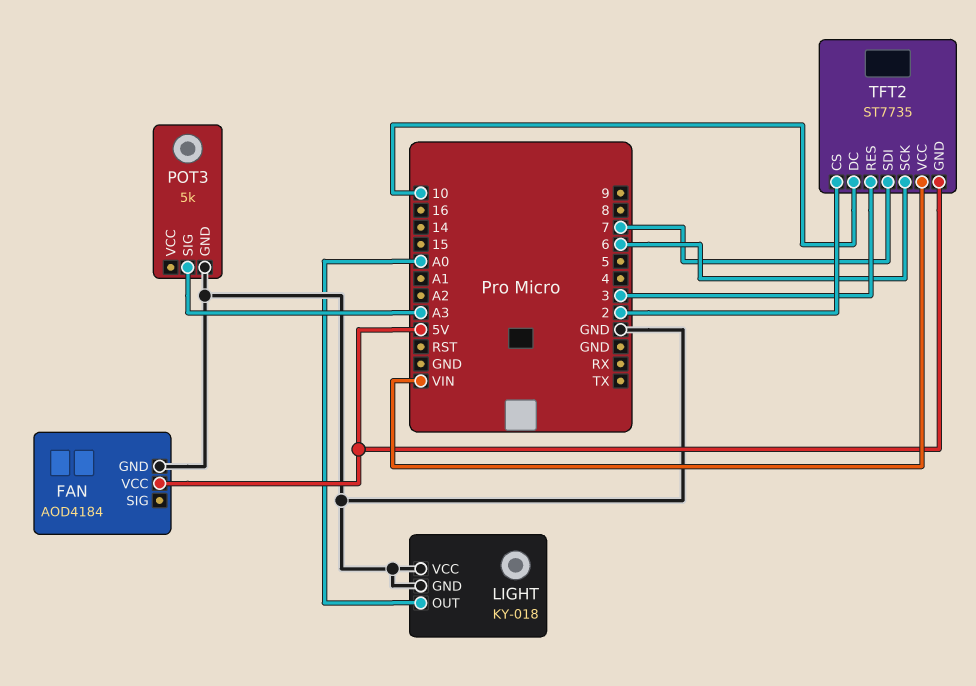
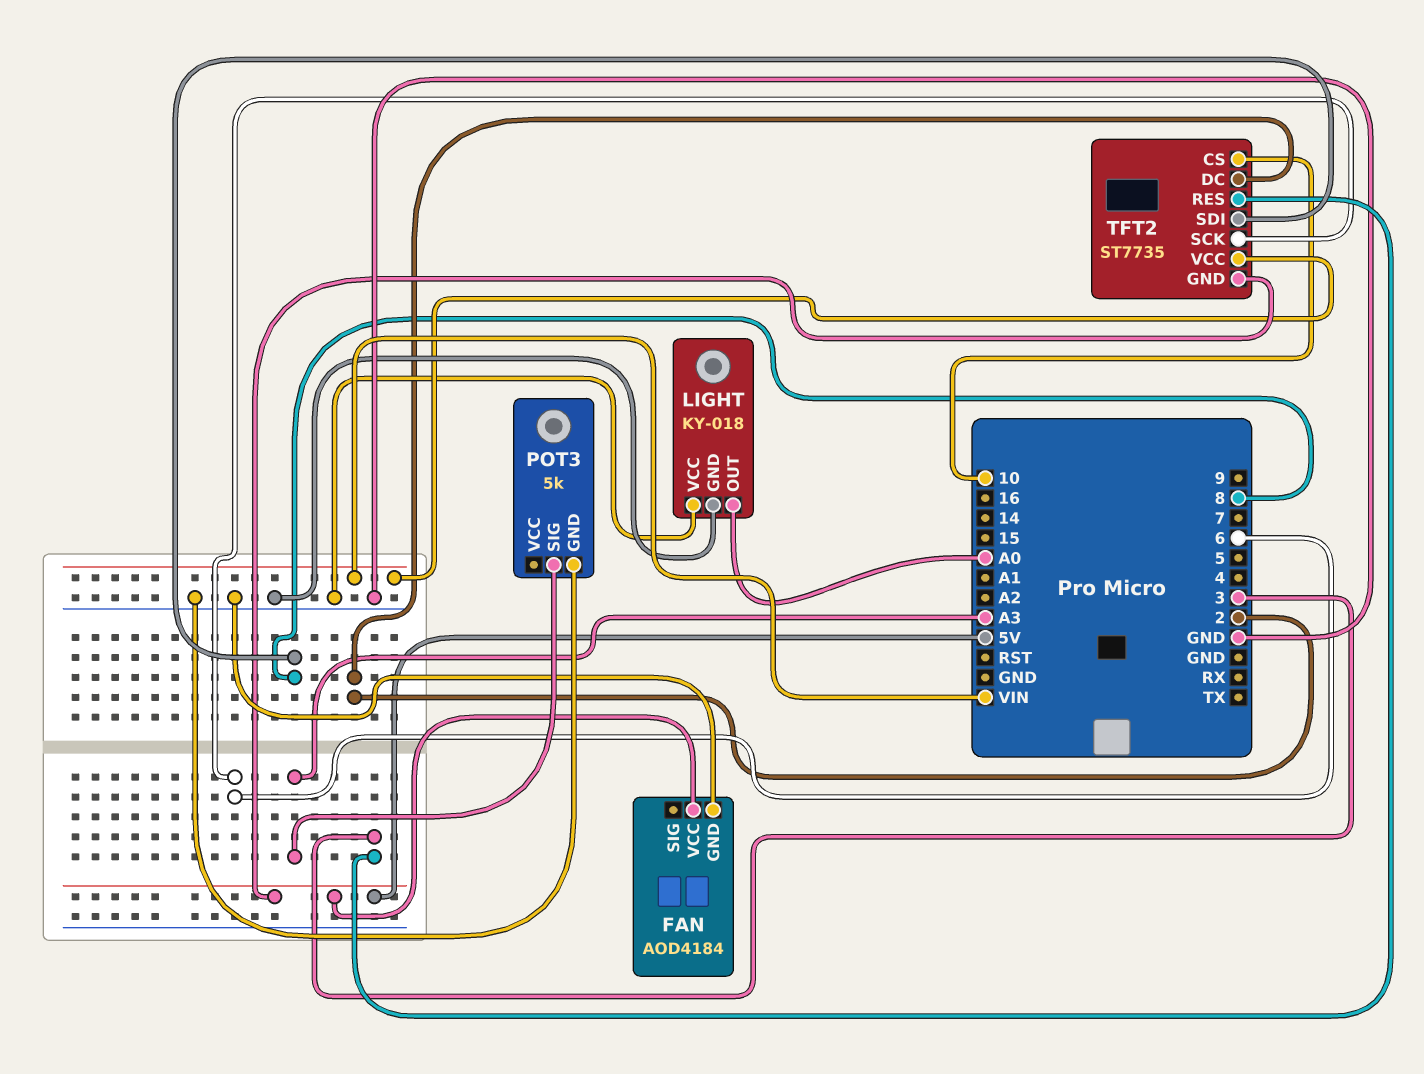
TFT2 pin CS: 2 -> 10
TFT2 pin DC: 10 -> 2
TFT2 pin SDI: 7 -> 8

